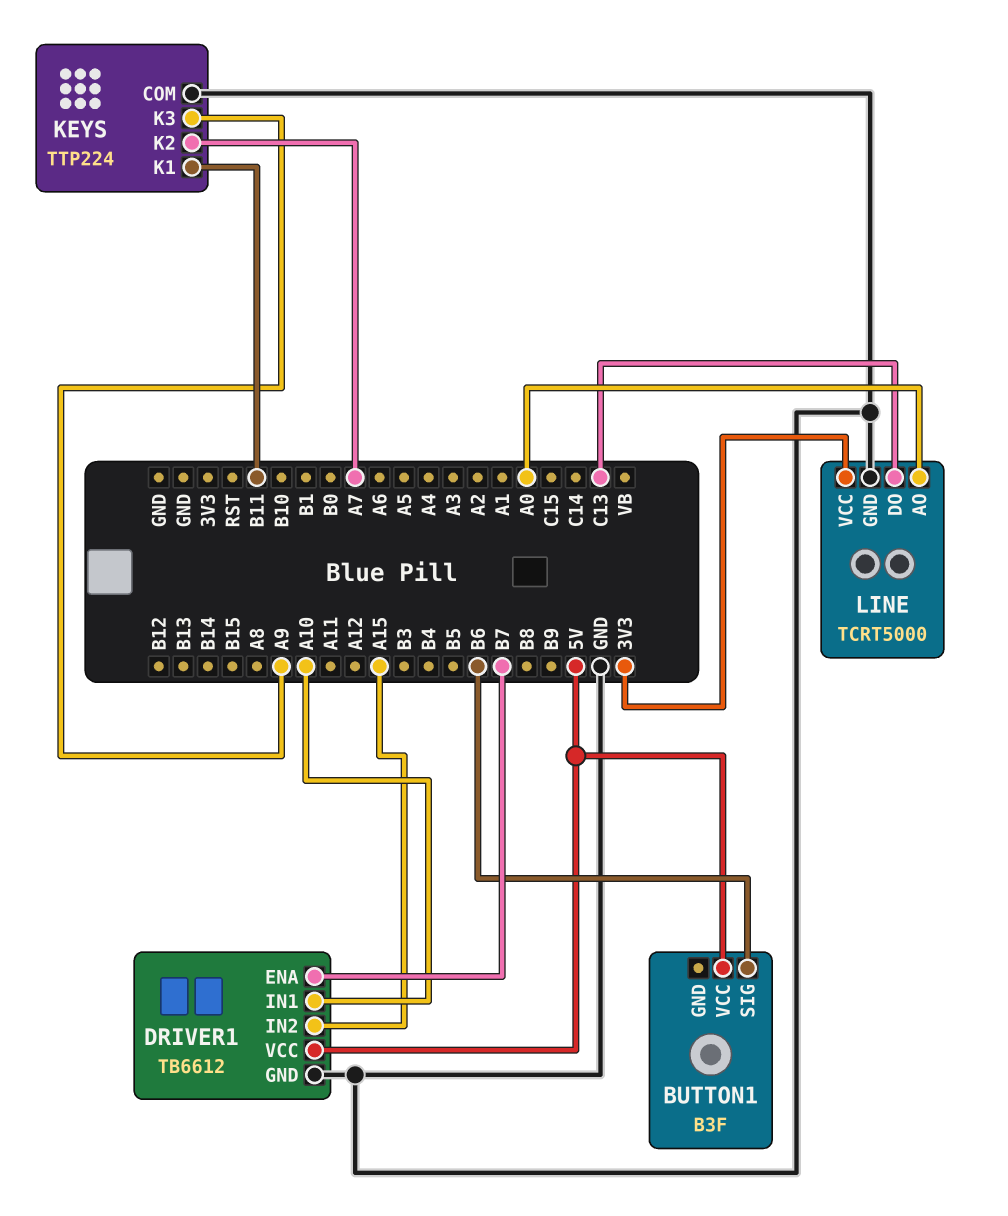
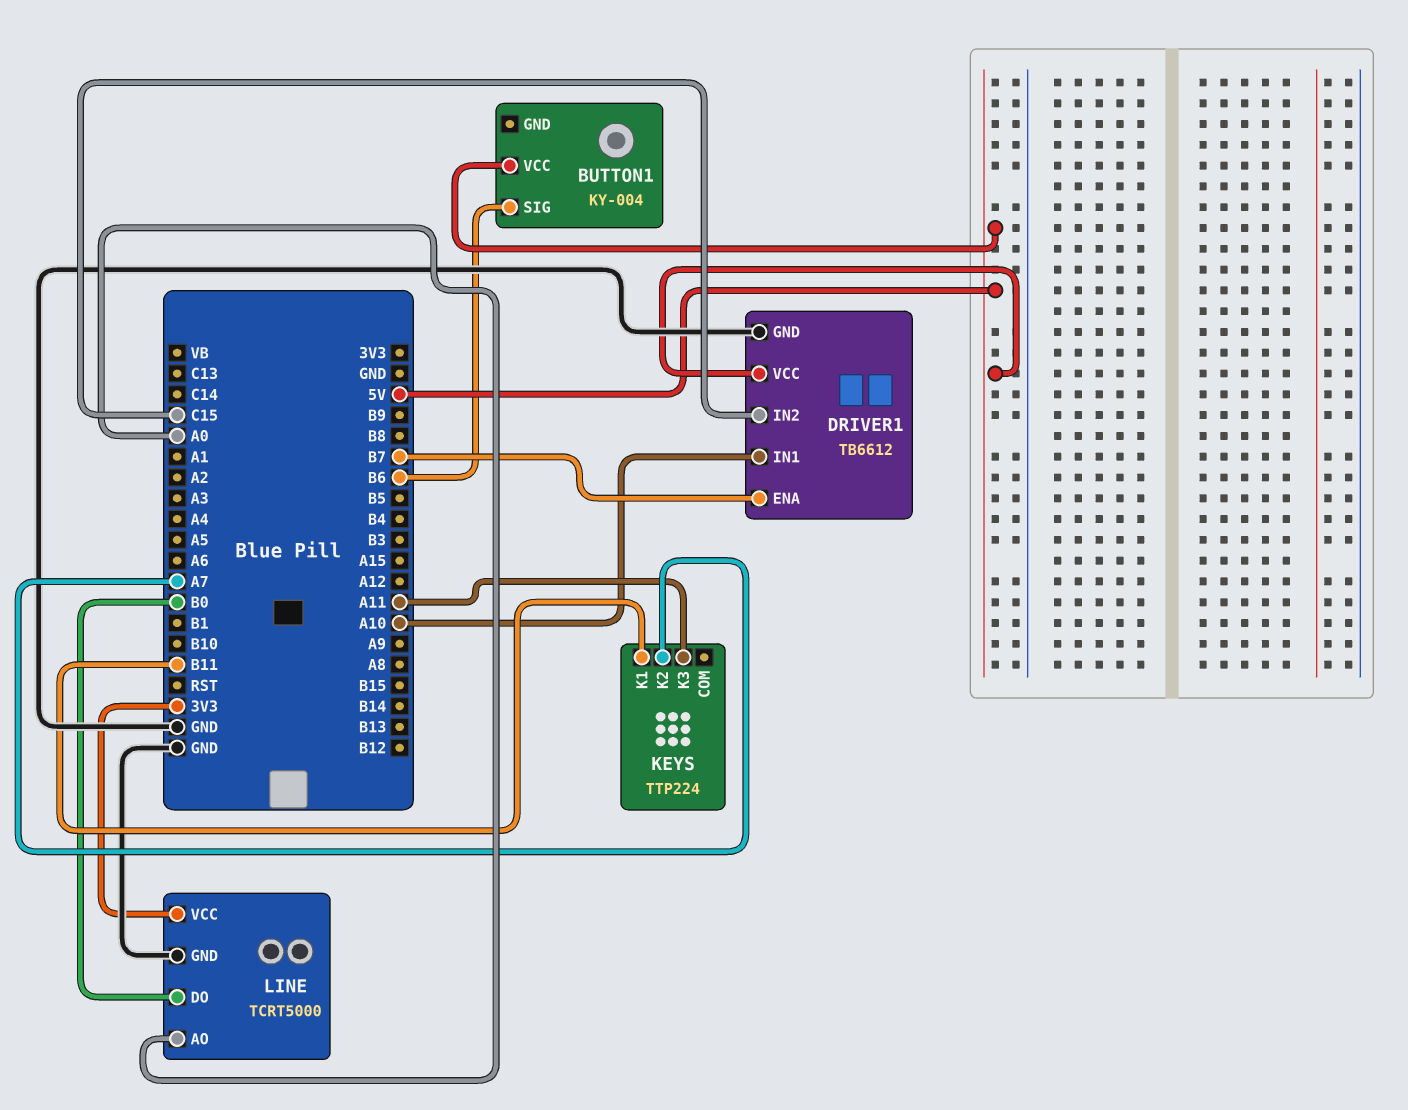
BUTTON1: B3F -> KY-004
DRIVER1 pin IN2: A15 -> C15
KEYS pin COM: GND -> none
KEYS pin K3: A9 -> A11
LINE pin DO: C13 -> B0

